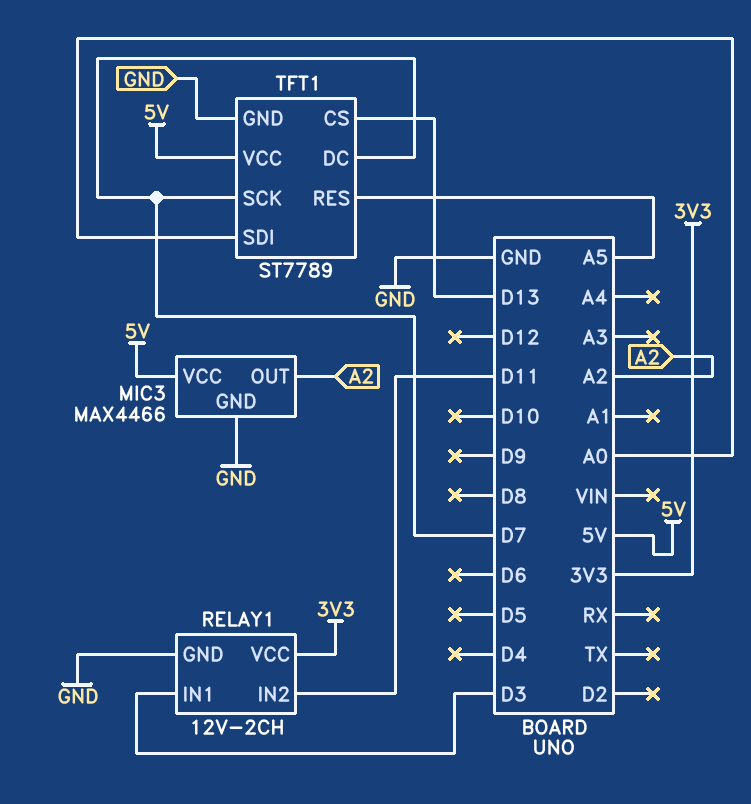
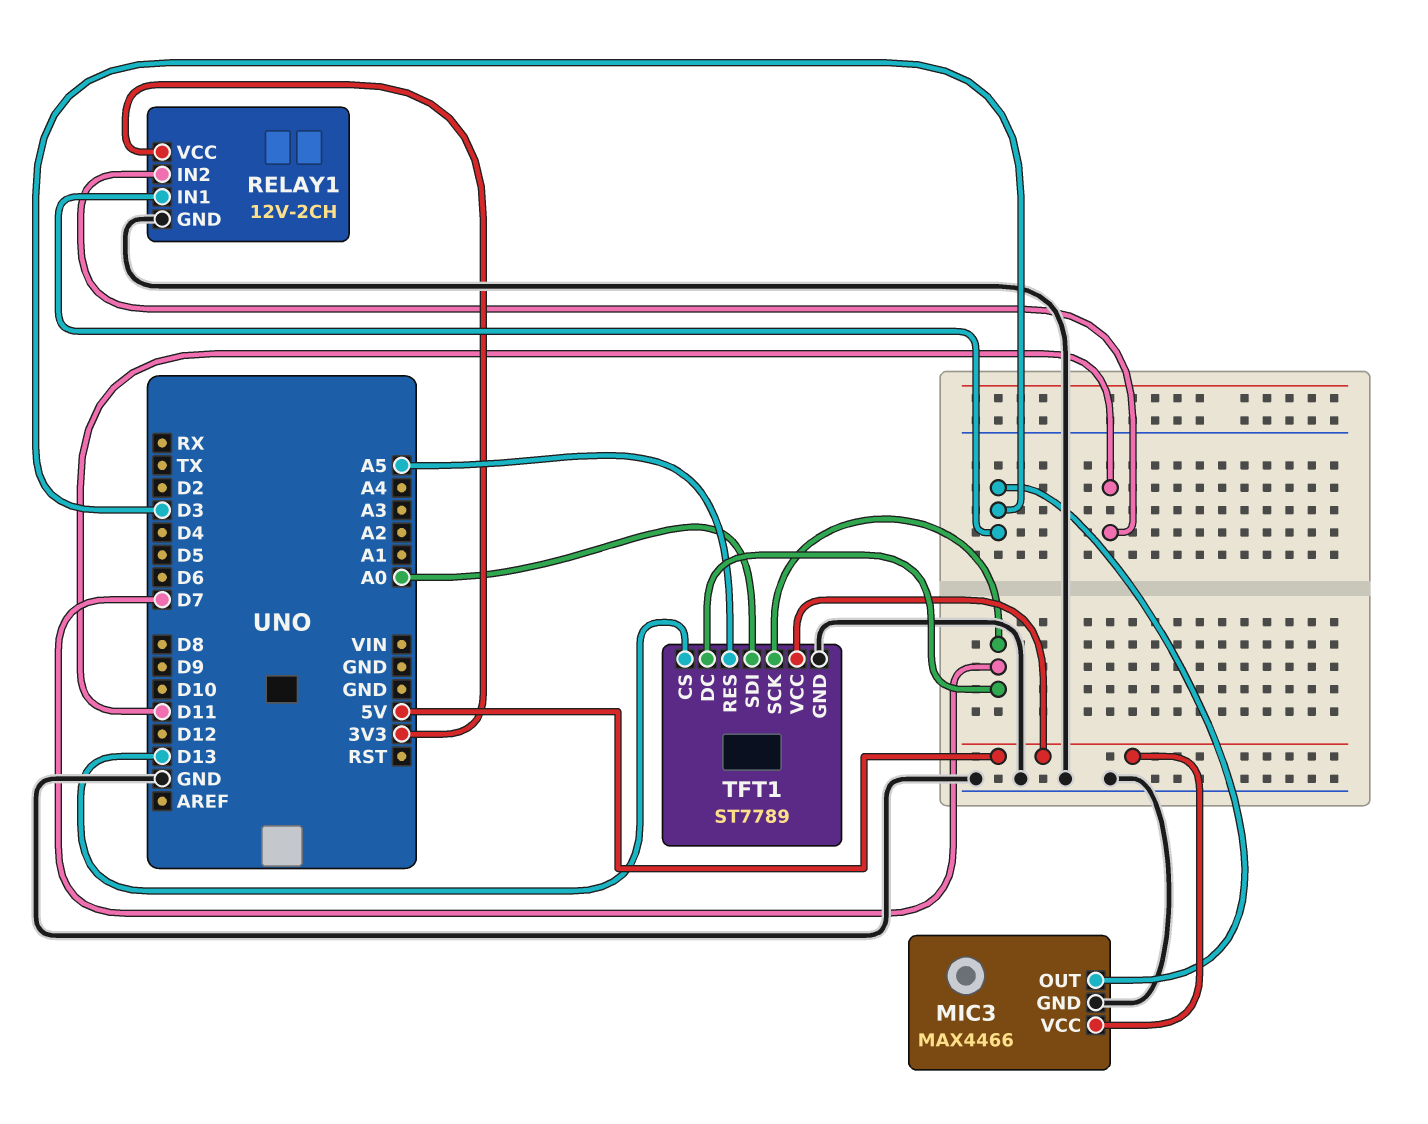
MIC3 pin OUT: A2 -> D3

